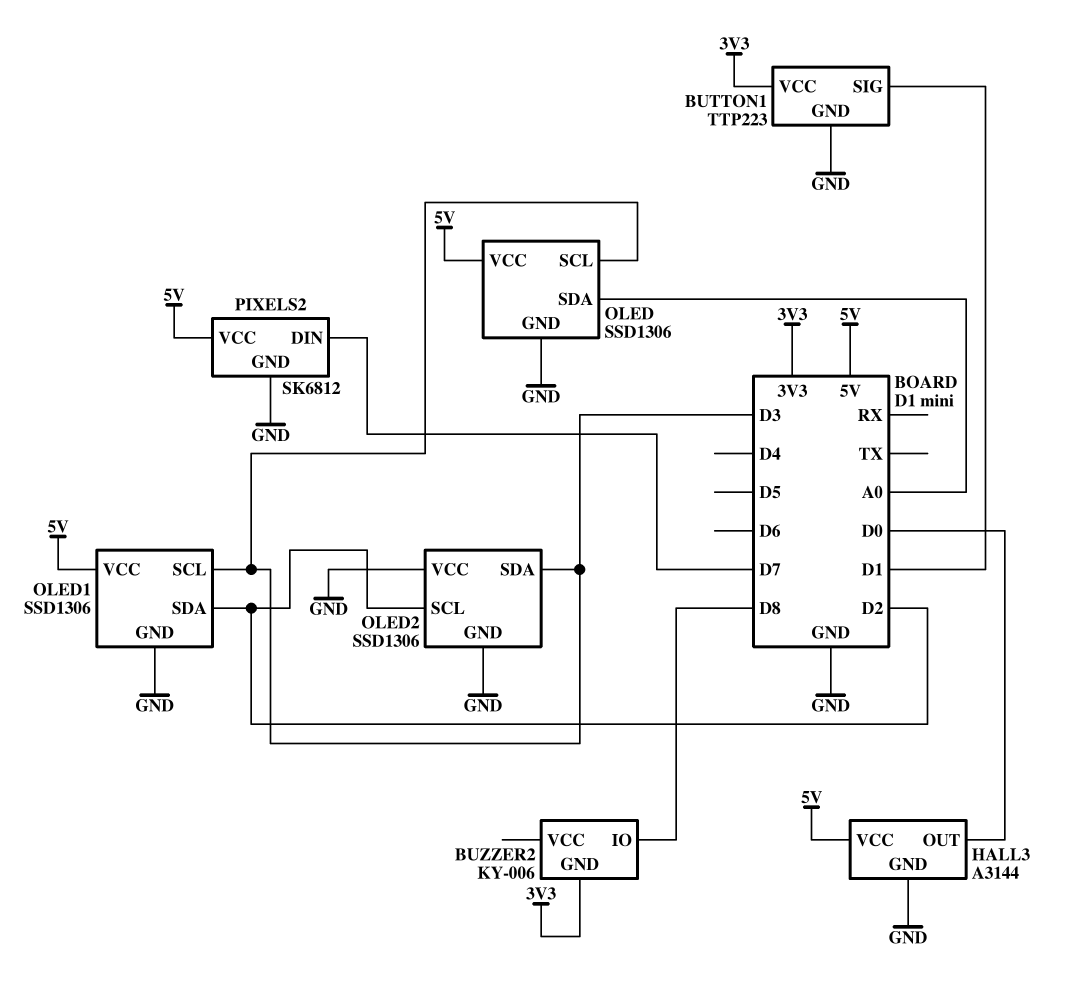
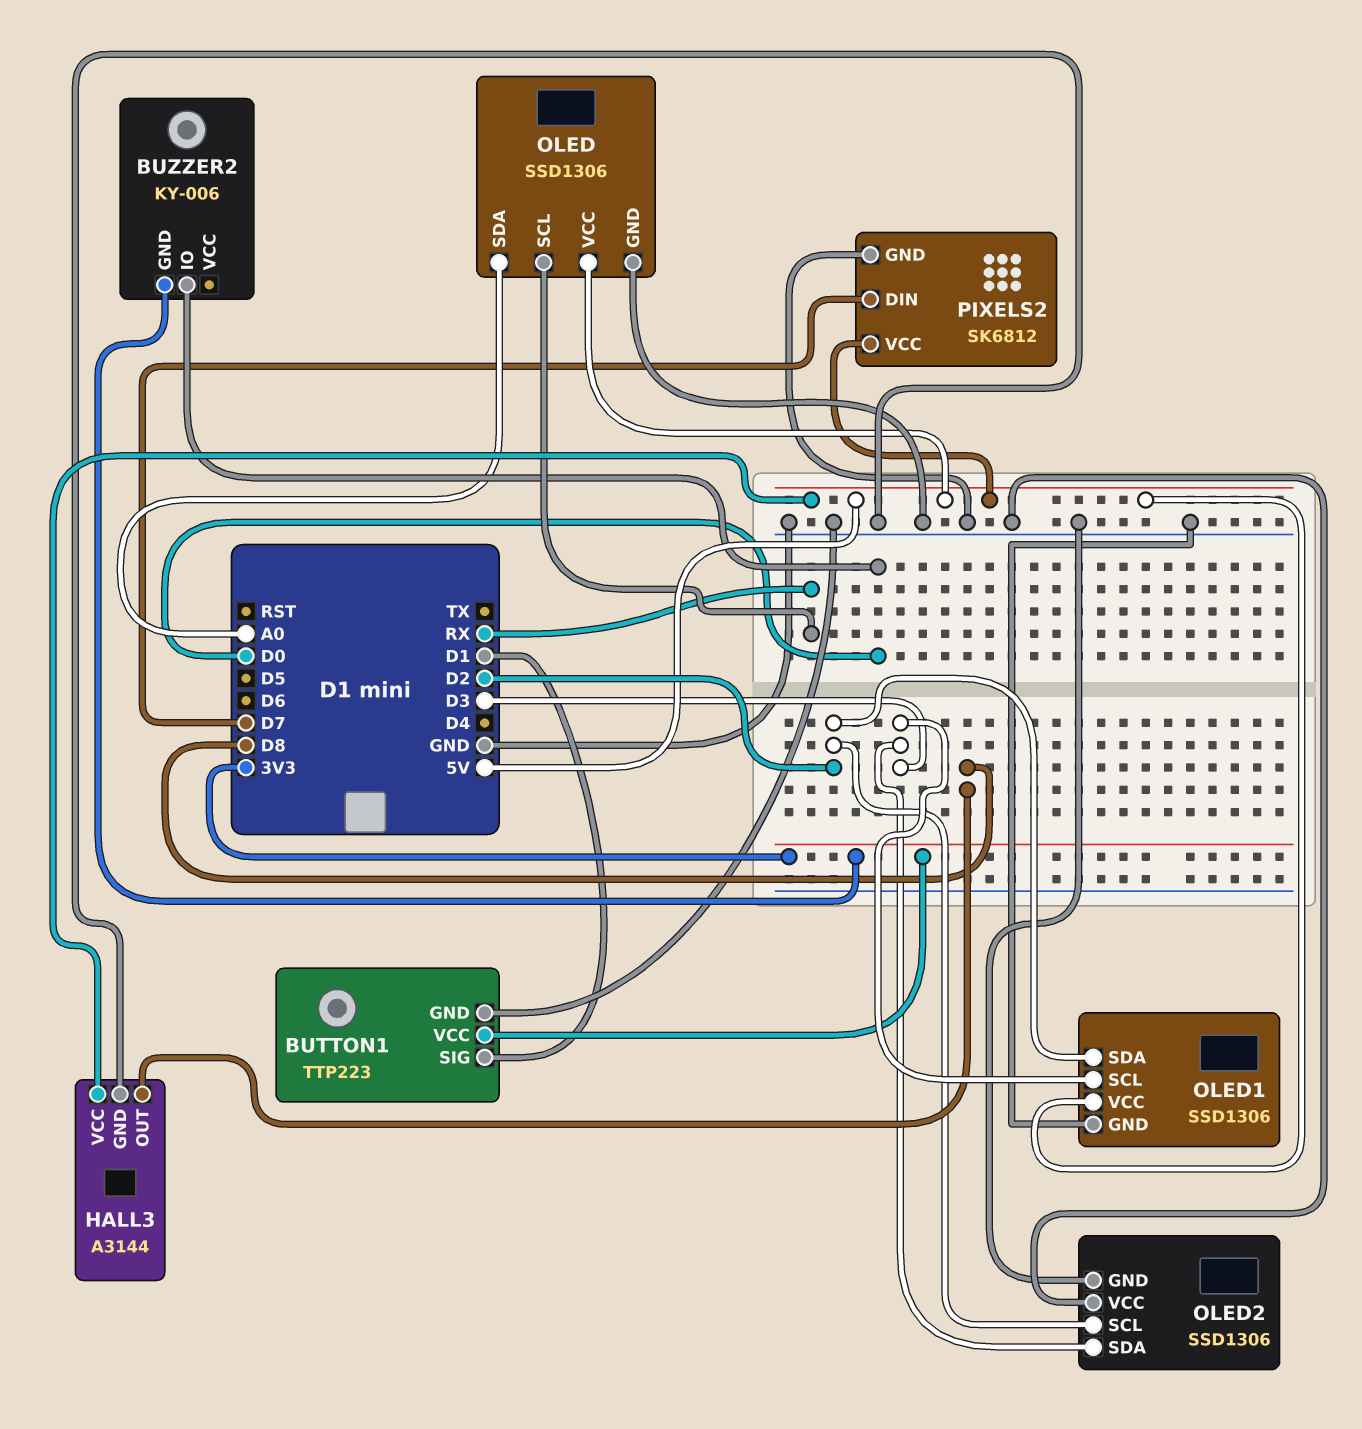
BUZZER2 pin IO: D8 -> D0
HALL3 pin OUT: D0 -> D8
OLED pin SCL: D3 -> RX

